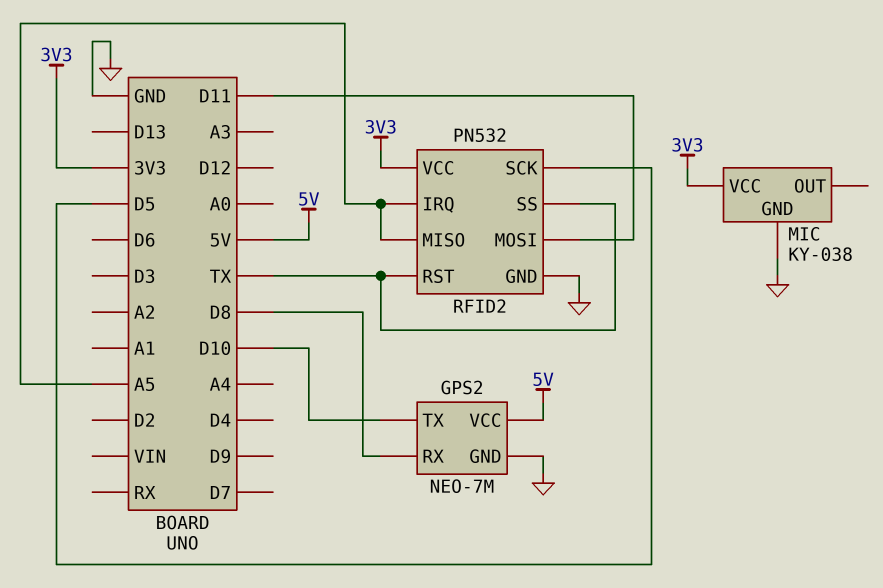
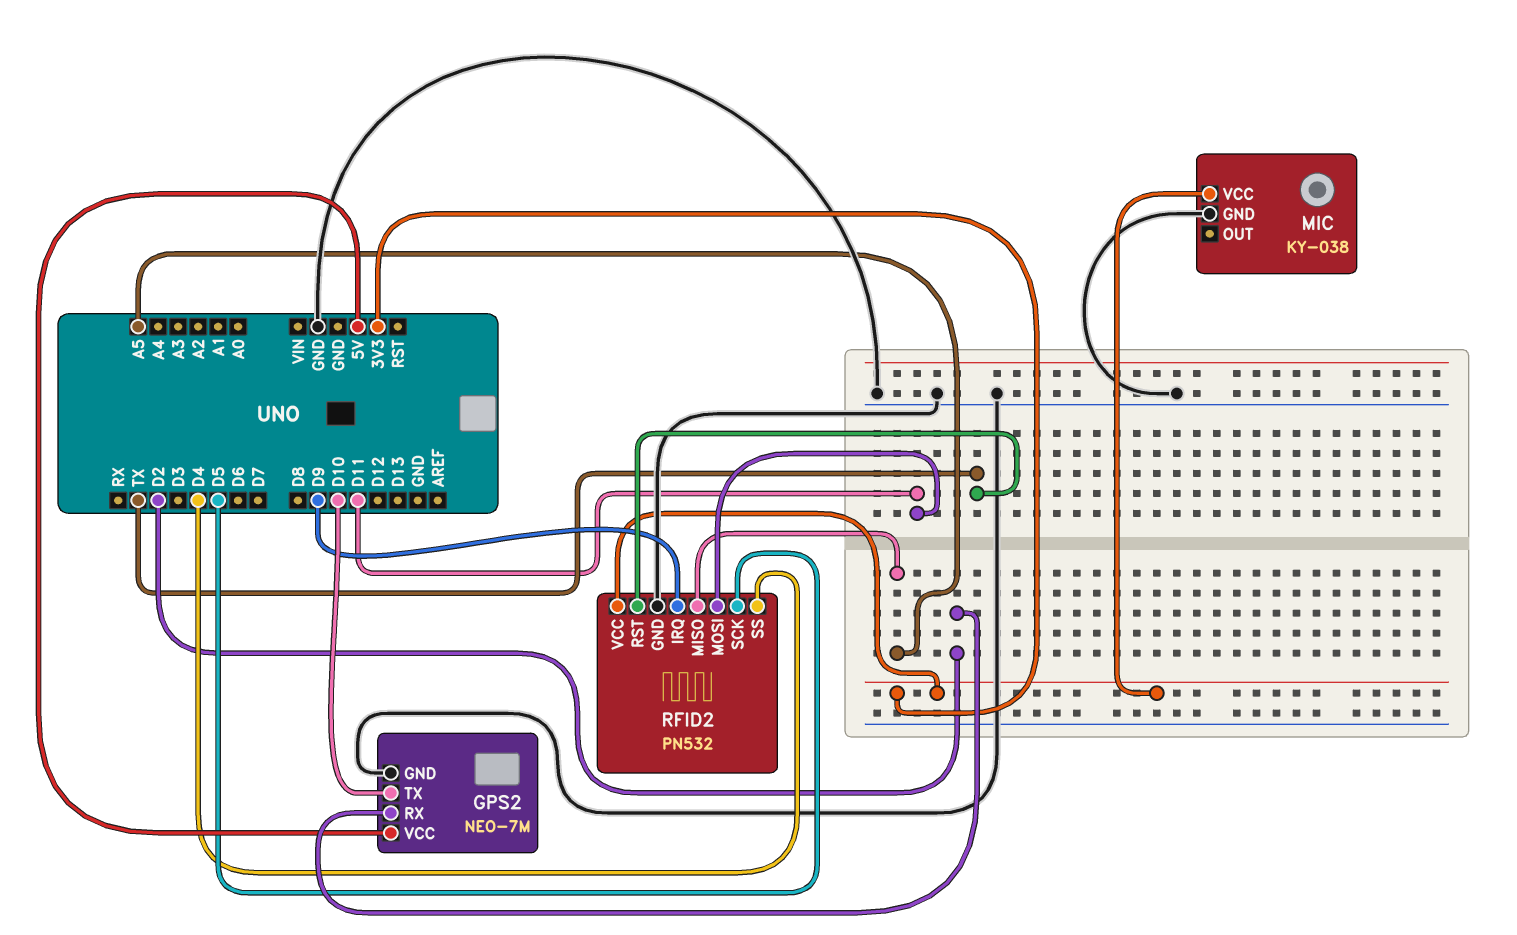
GPS2 pin RX: D8 -> D2
RFID2 pin IRQ: A5 -> D9
RFID2 pin SS: TX -> D4

